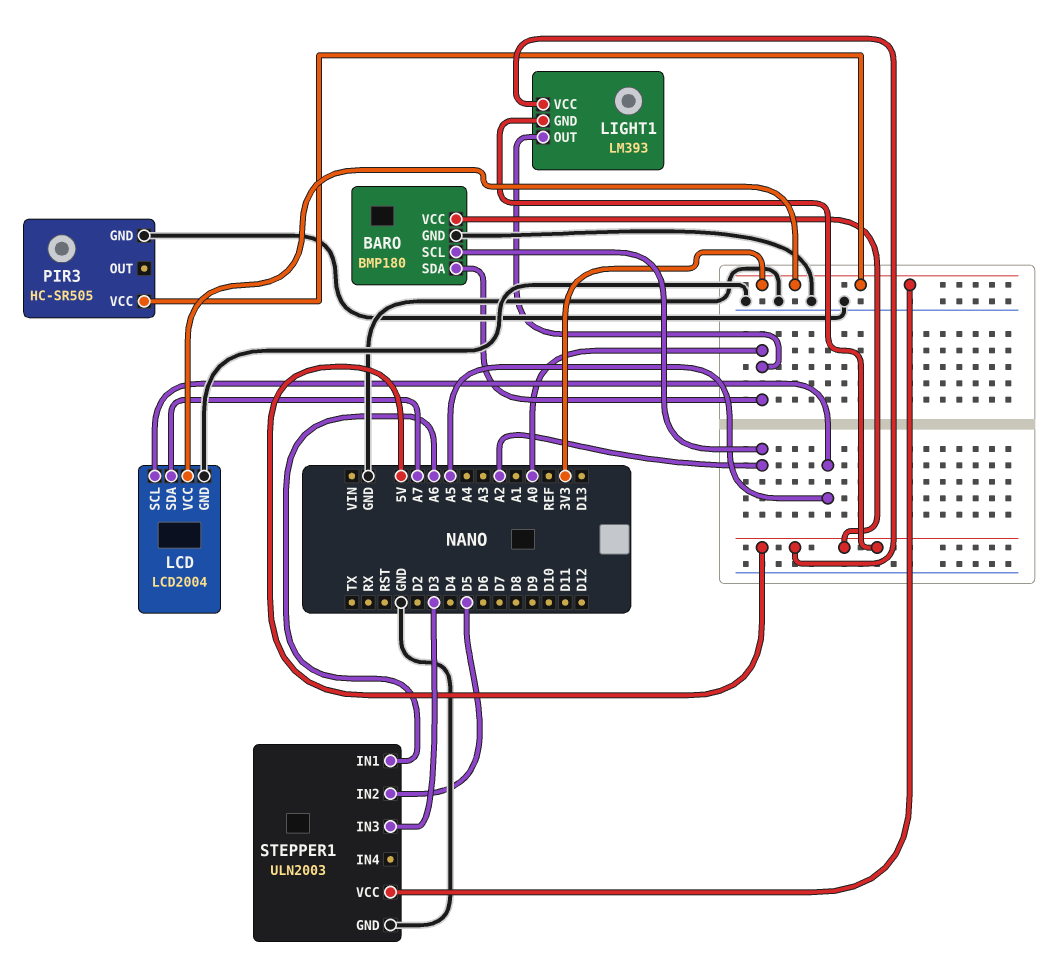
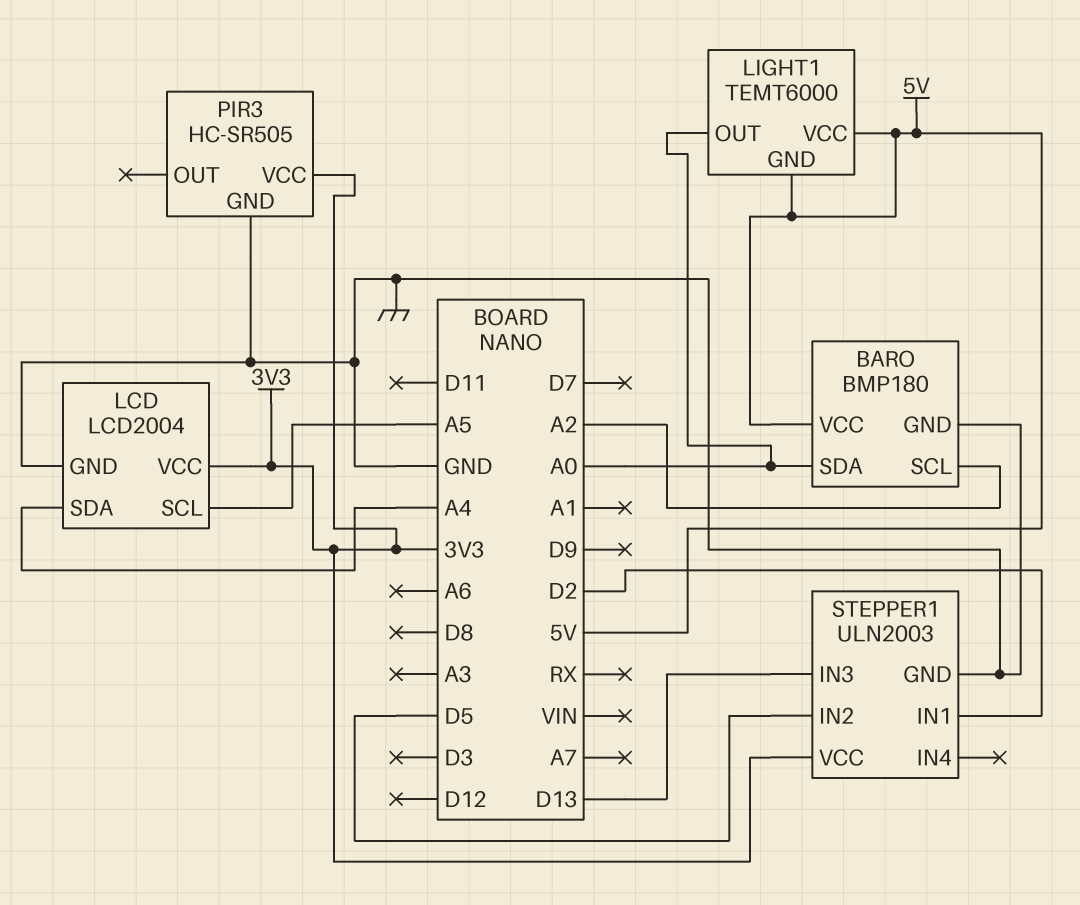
LCD pin SDA: A7 -> A4
LIGHT1: LM393 -> TEMT6000
STEPPER1 pin IN1: A6 -> D2
STEPPER1 pin IN3: D3 -> D13

